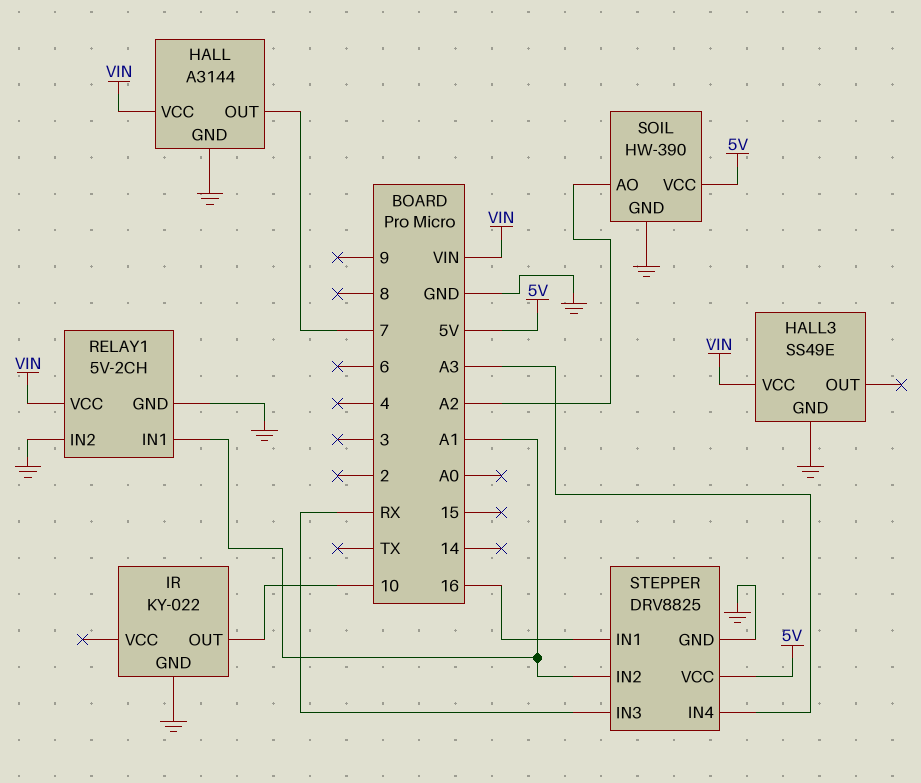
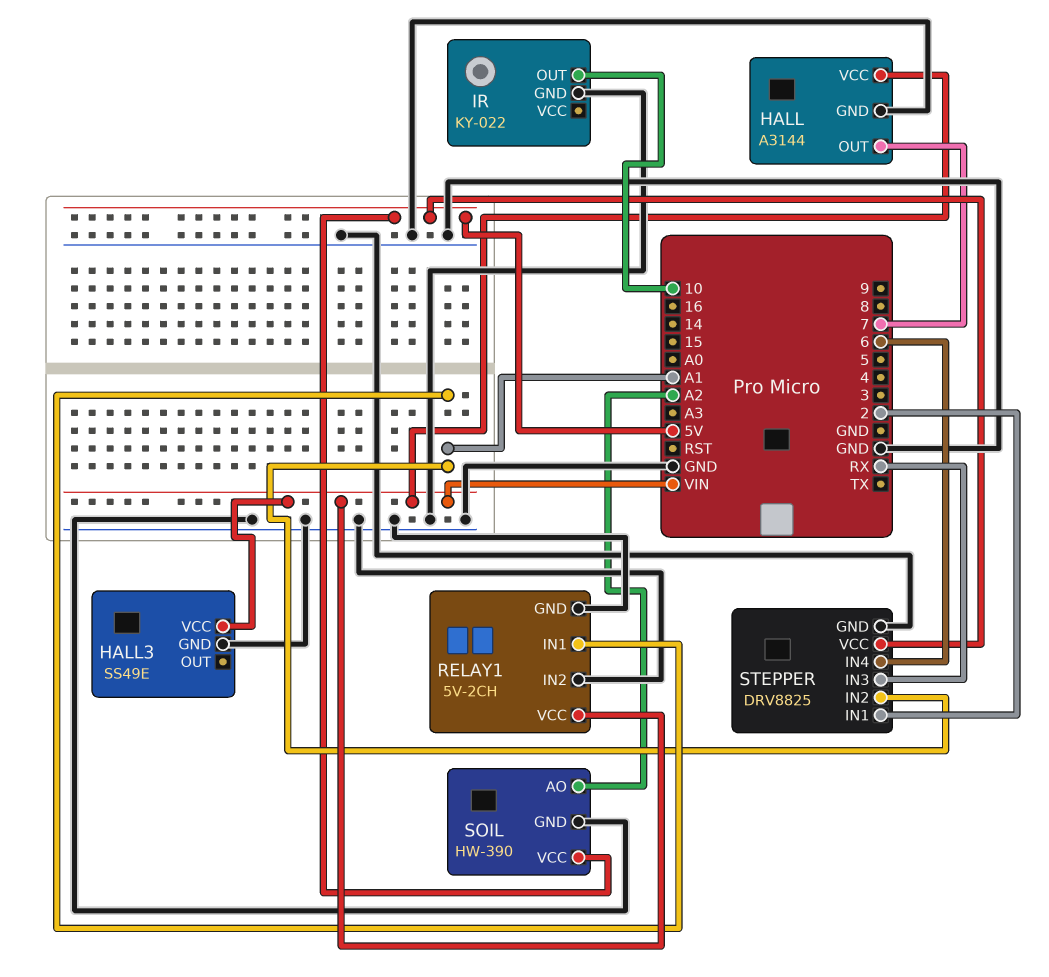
STEPPER pin IN1: 16 -> 2
STEPPER pin IN4: A3 -> 6

